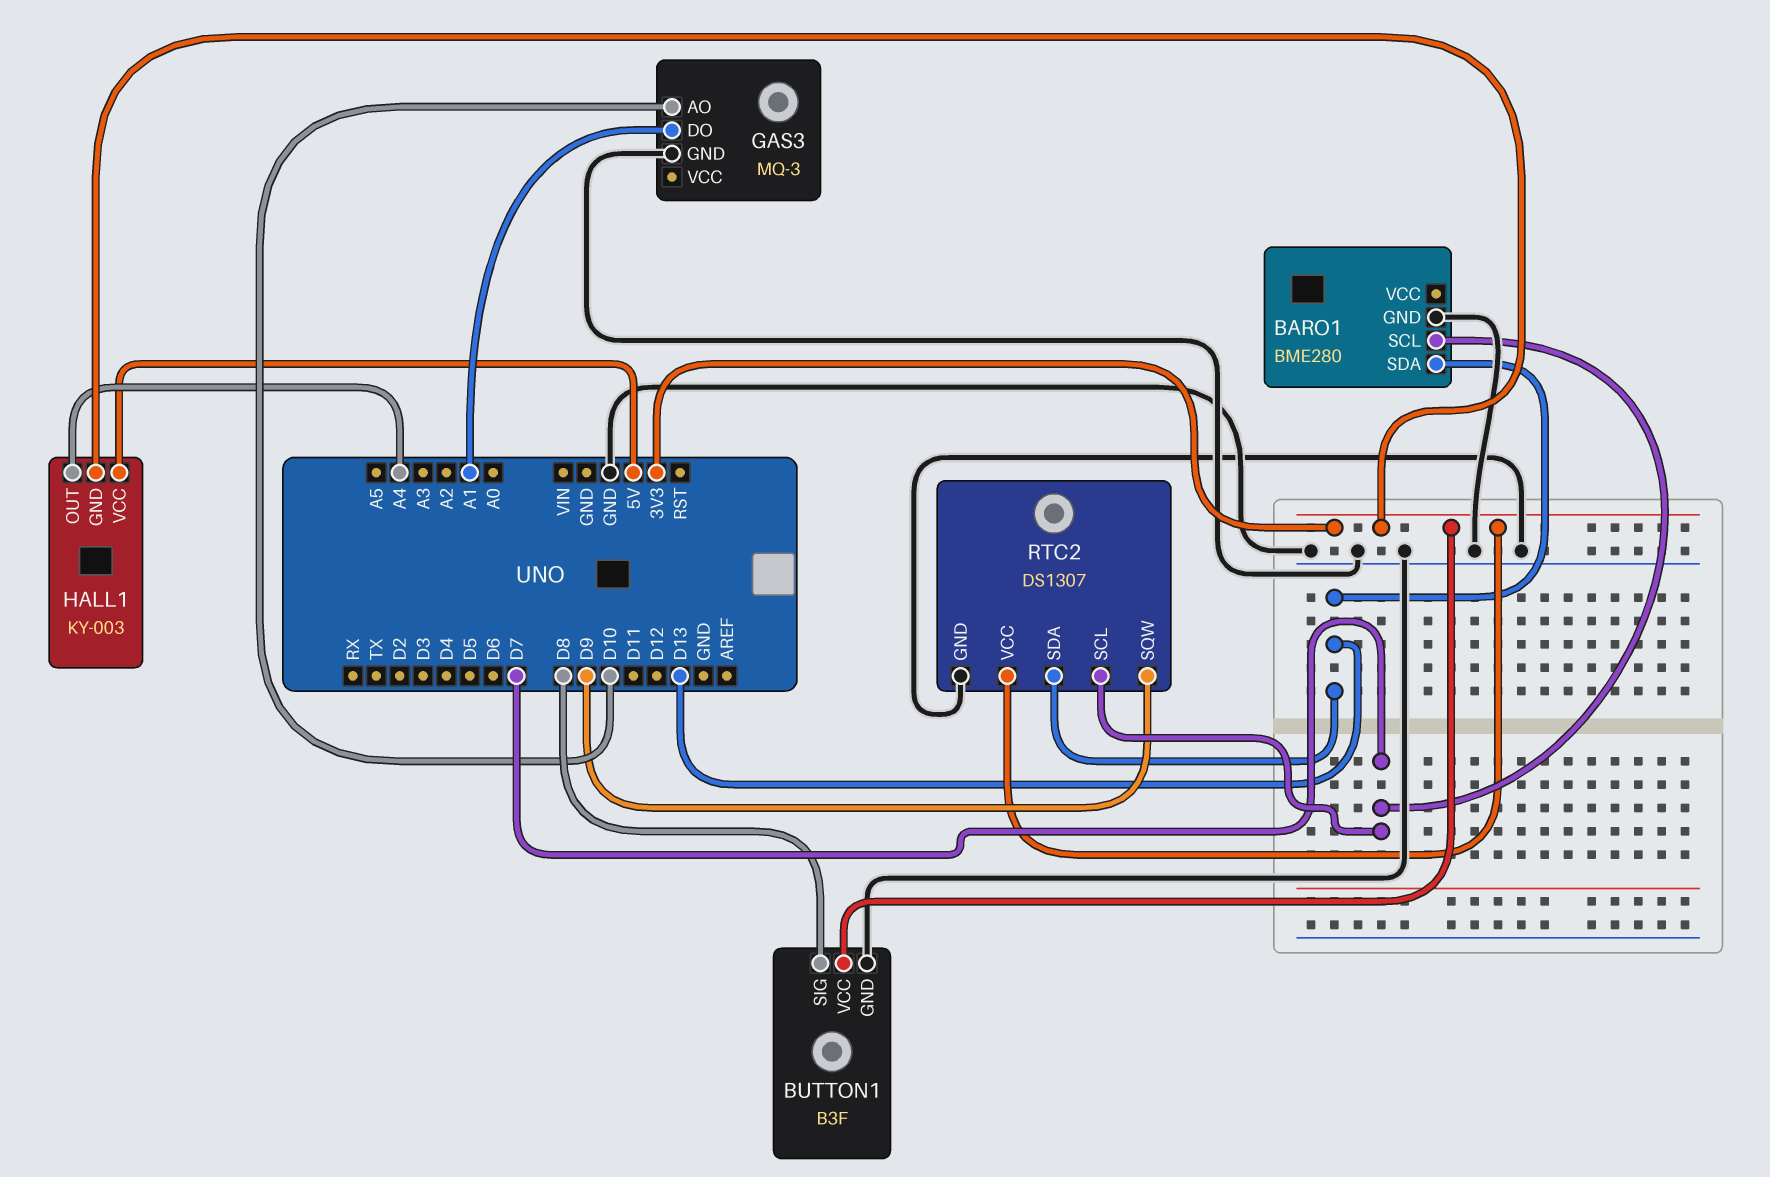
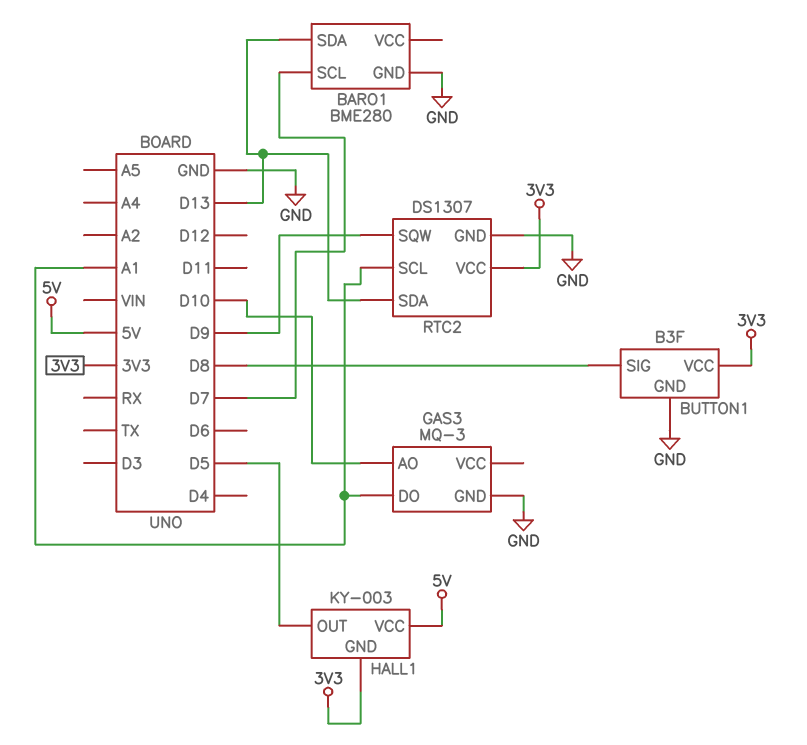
HALL1 pin OUT: A4 -> D5
RTC2 pin SCL: D7 -> A1

